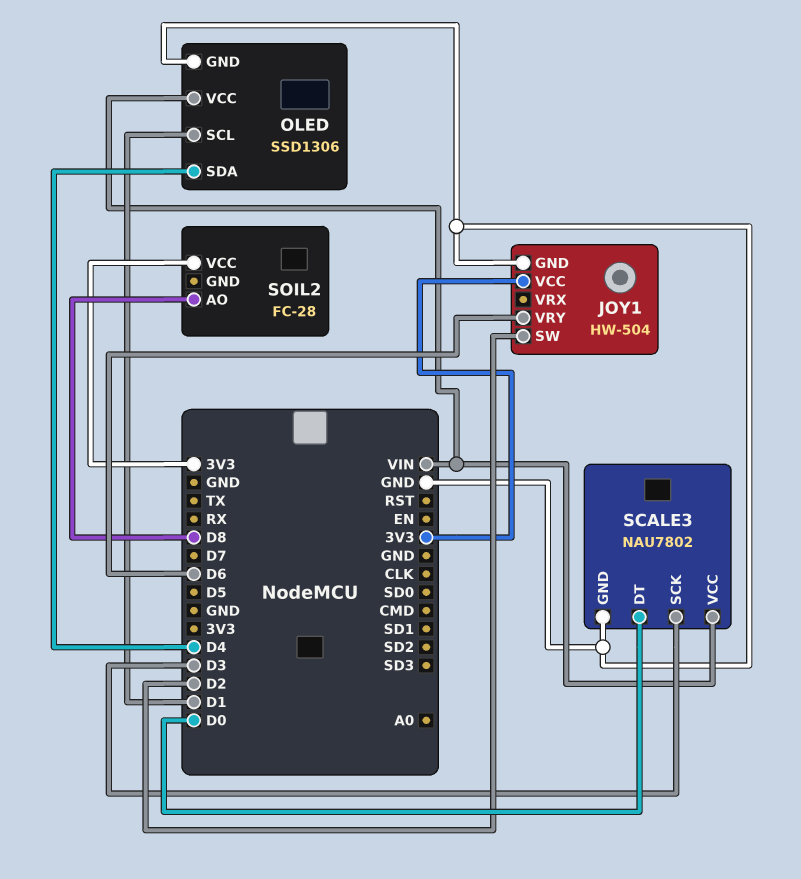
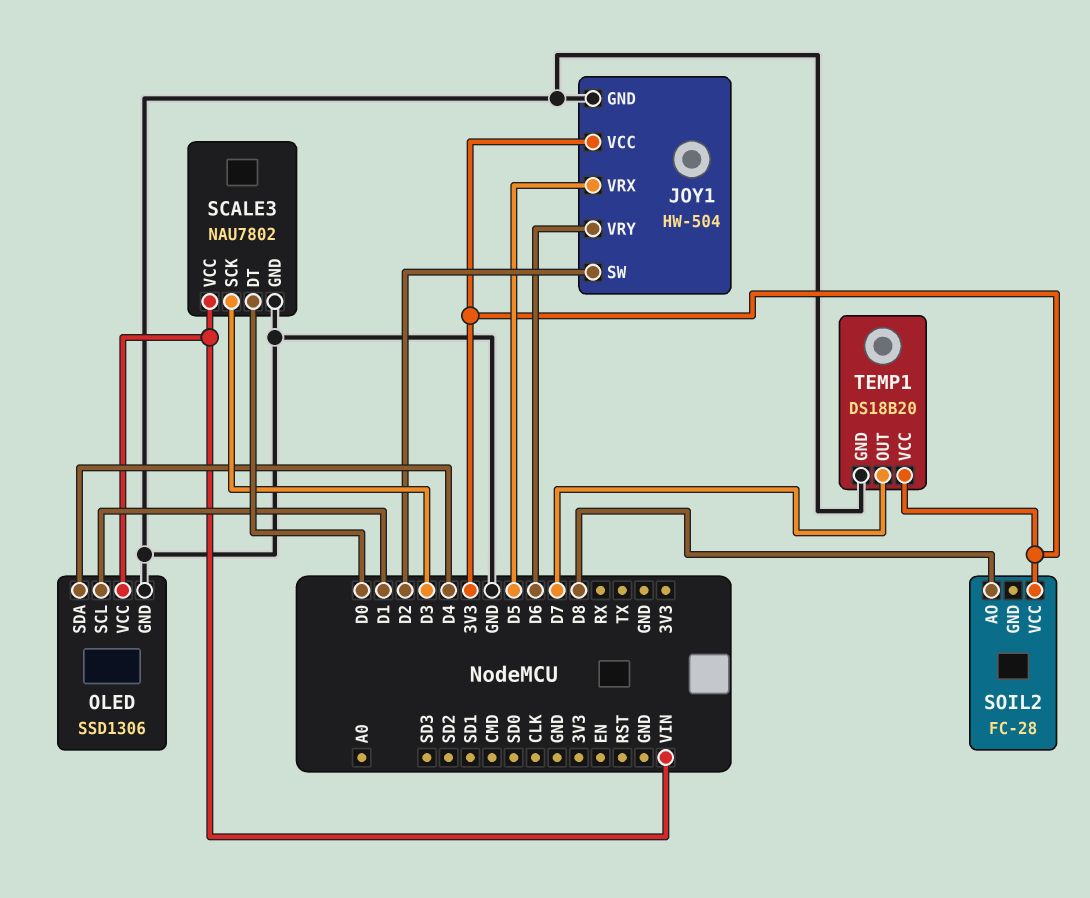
JOY1 pin VRX: none -> D5
TEMP1: none -> DS18B20
TEMP1 pin GND: none -> GND
TEMP1 pin OUT: none -> D7
TEMP1 pin VCC: none -> 3V3

